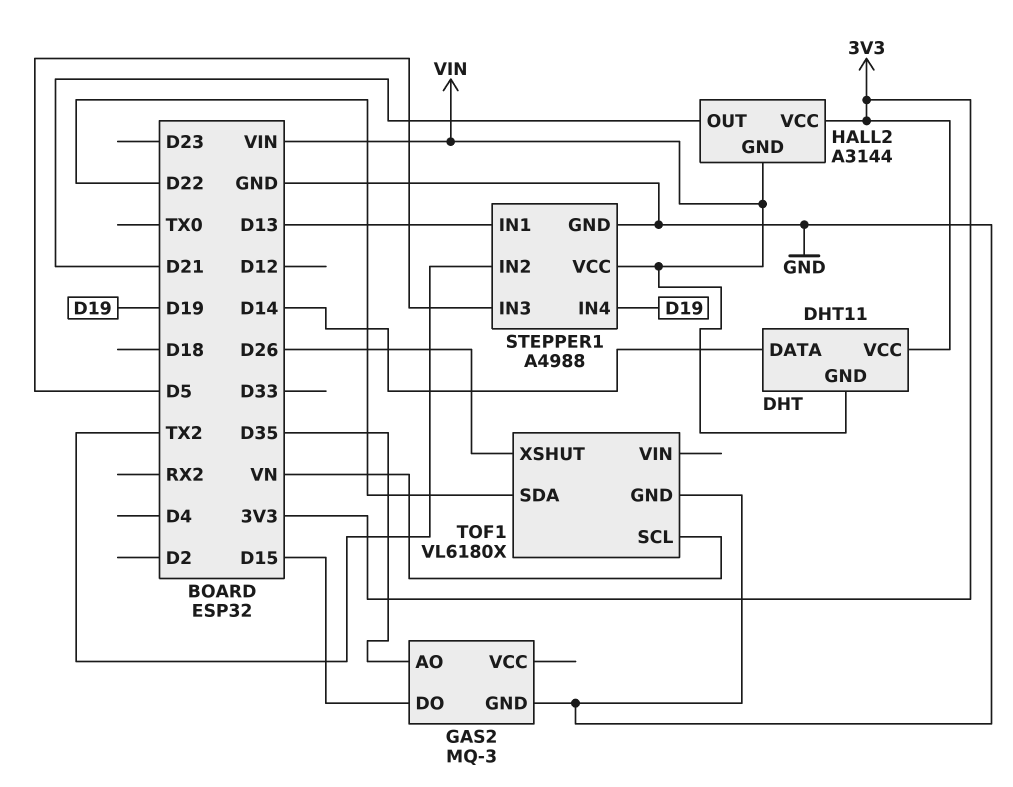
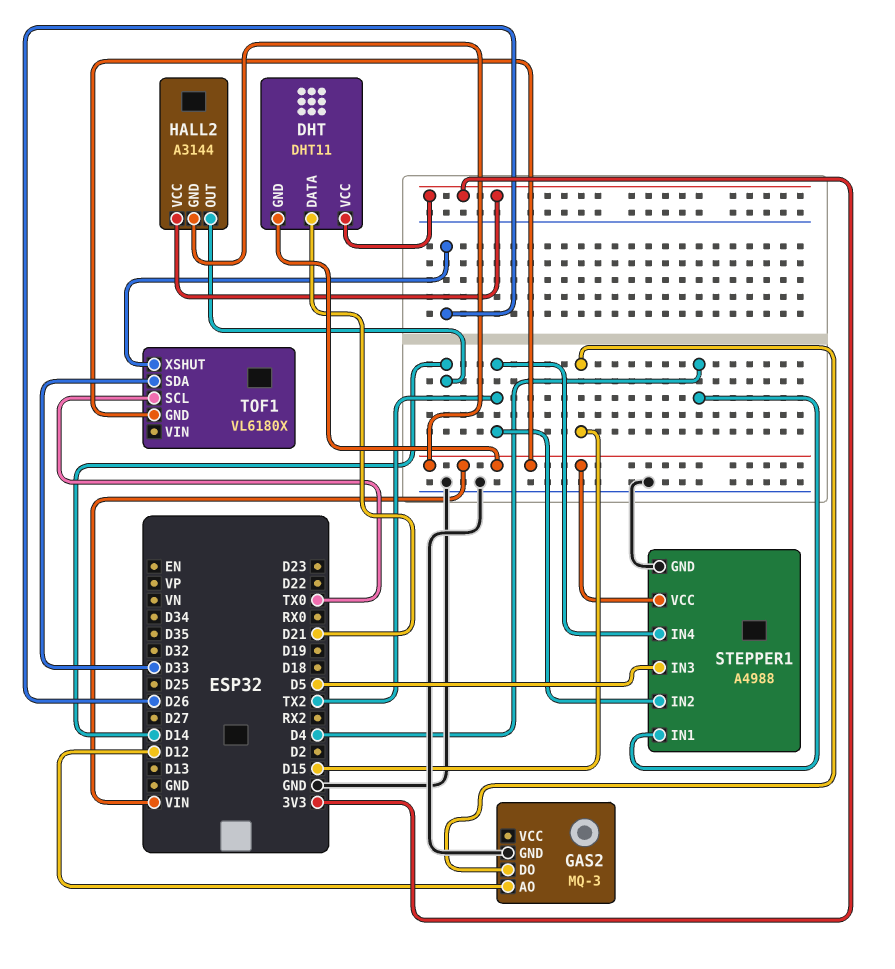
DHT pin DATA: D14 -> D21
GAS2 pin AO: D35 -> D12
HALL2 pin OUT: D21 -> D14
STEPPER1 pin IN1: D13 -> D4
STEPPER1 pin IN4: D19 -> TX2
TOF1 pin GND: GND -> VIN
TOF1 pin SCL: VN -> TX0
TOF1 pin SDA: D22 -> D33

